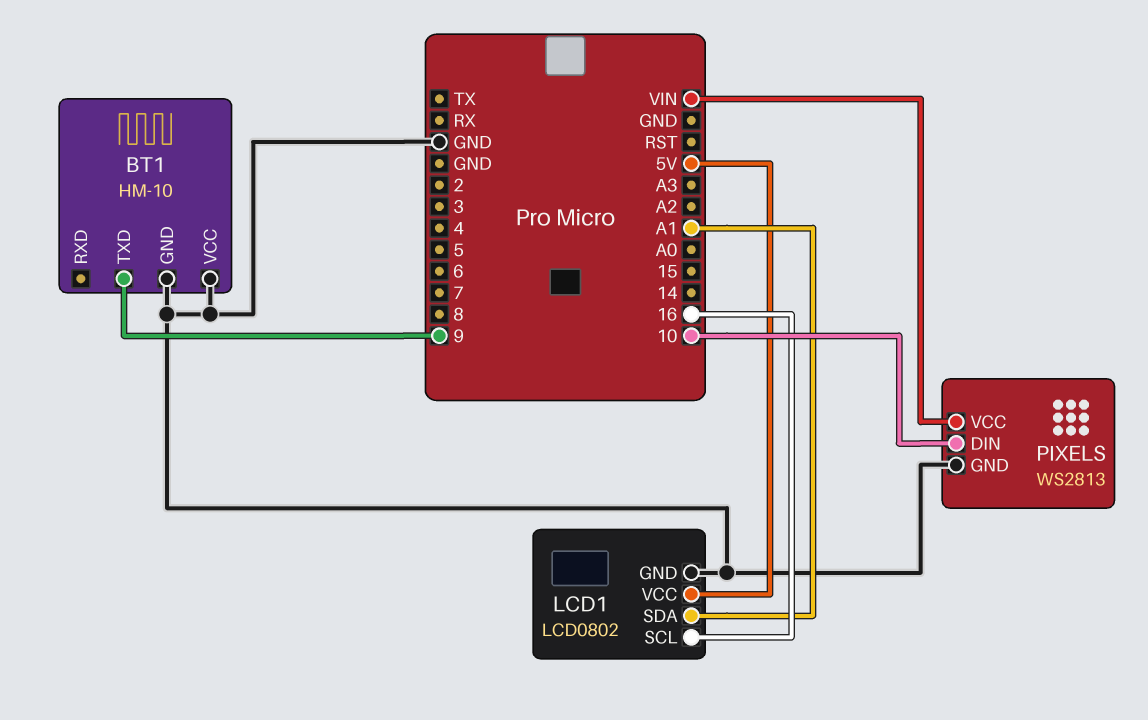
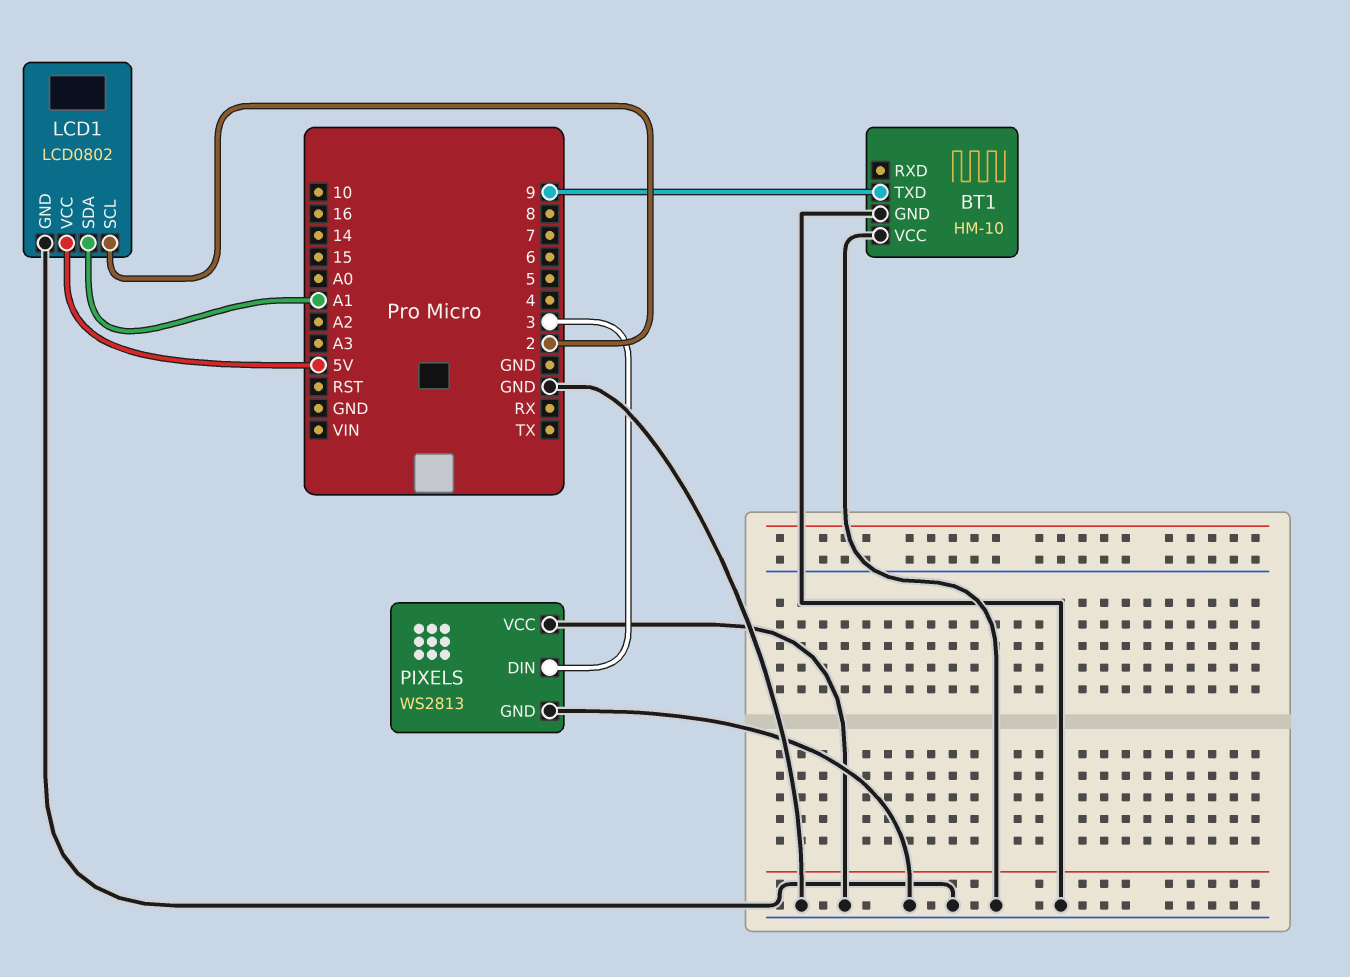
LCD1 pin SCL: 16 -> 2
PIXELS pin DIN: 10 -> 3
PIXELS pin VCC: VIN -> GND

